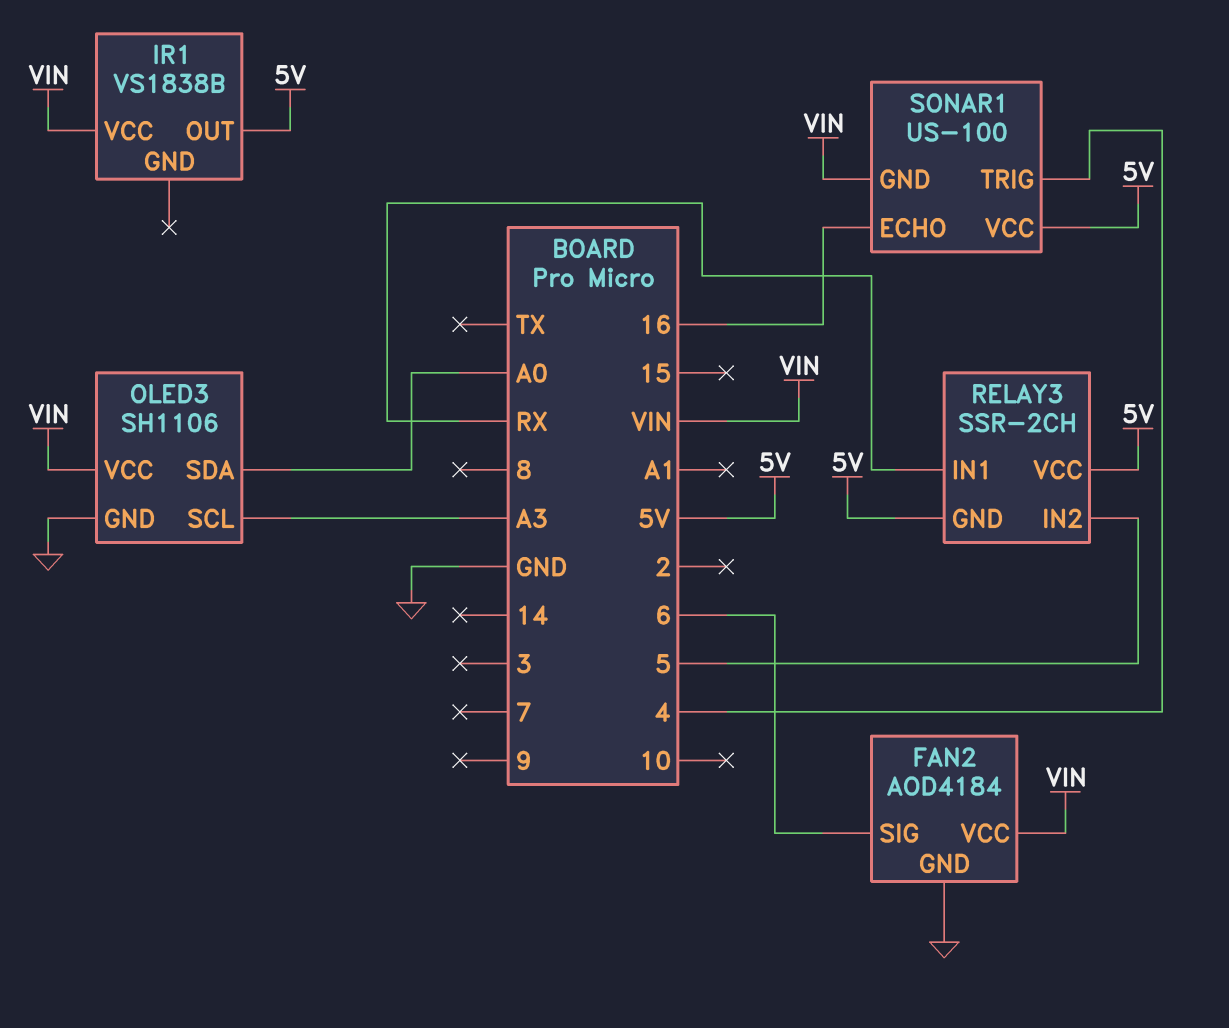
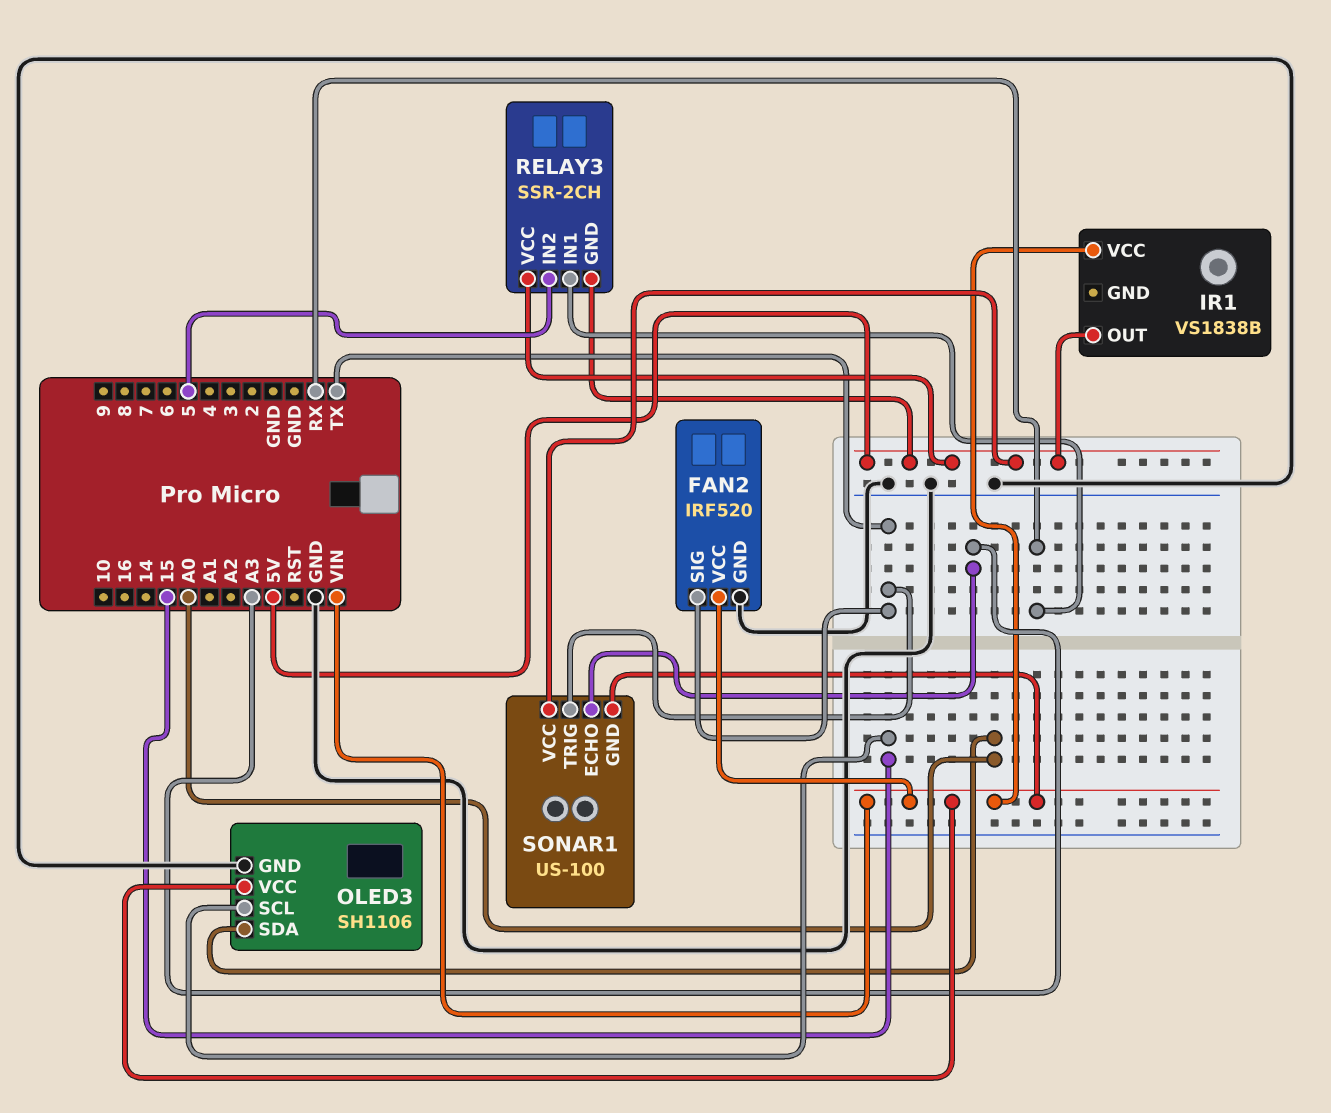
FAN2: AOD4184 -> IRF520
FAN2 pin SIG: 6 -> TX
OLED3 pin SCL: A3 -> 15
SONAR1 pin ECHO: 16 -> A3
SONAR1 pin TRIG: 4 -> TX

